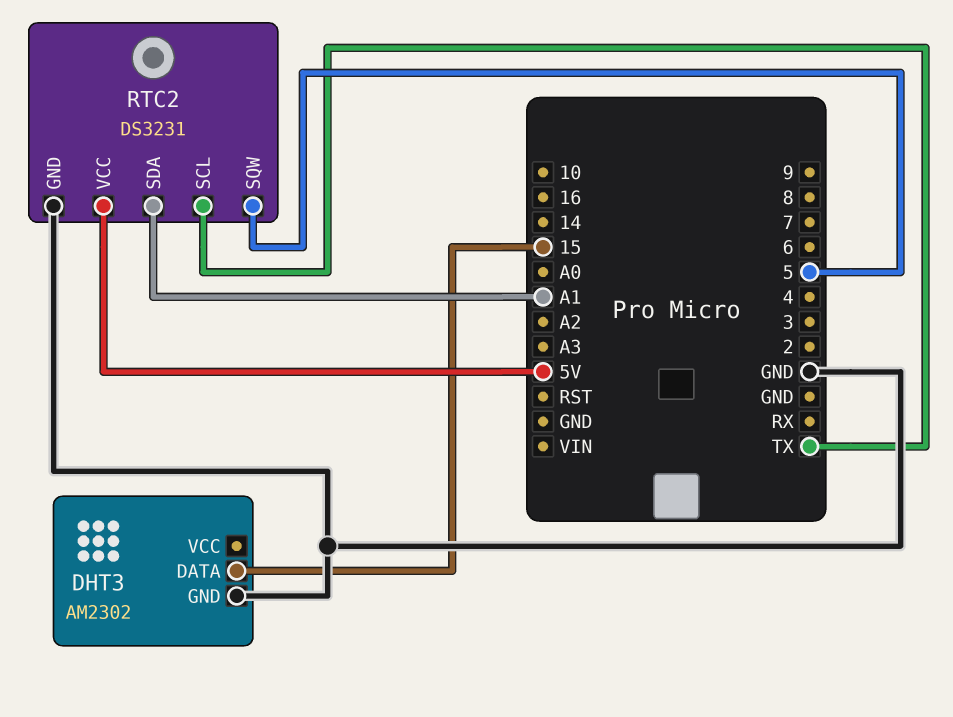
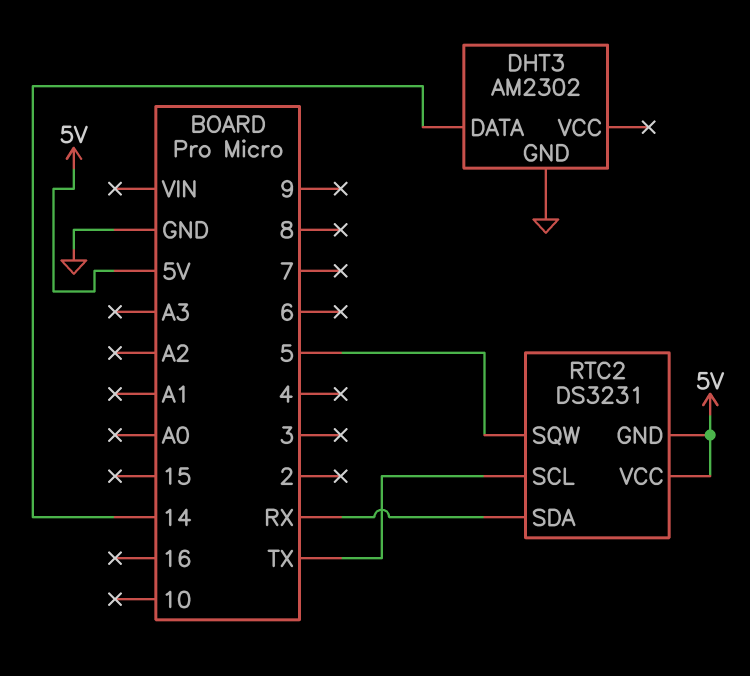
DHT3 pin DATA: 15 -> 14
RTC2 pin GND: GND -> 5V
RTC2 pin SDA: A1 -> RX

